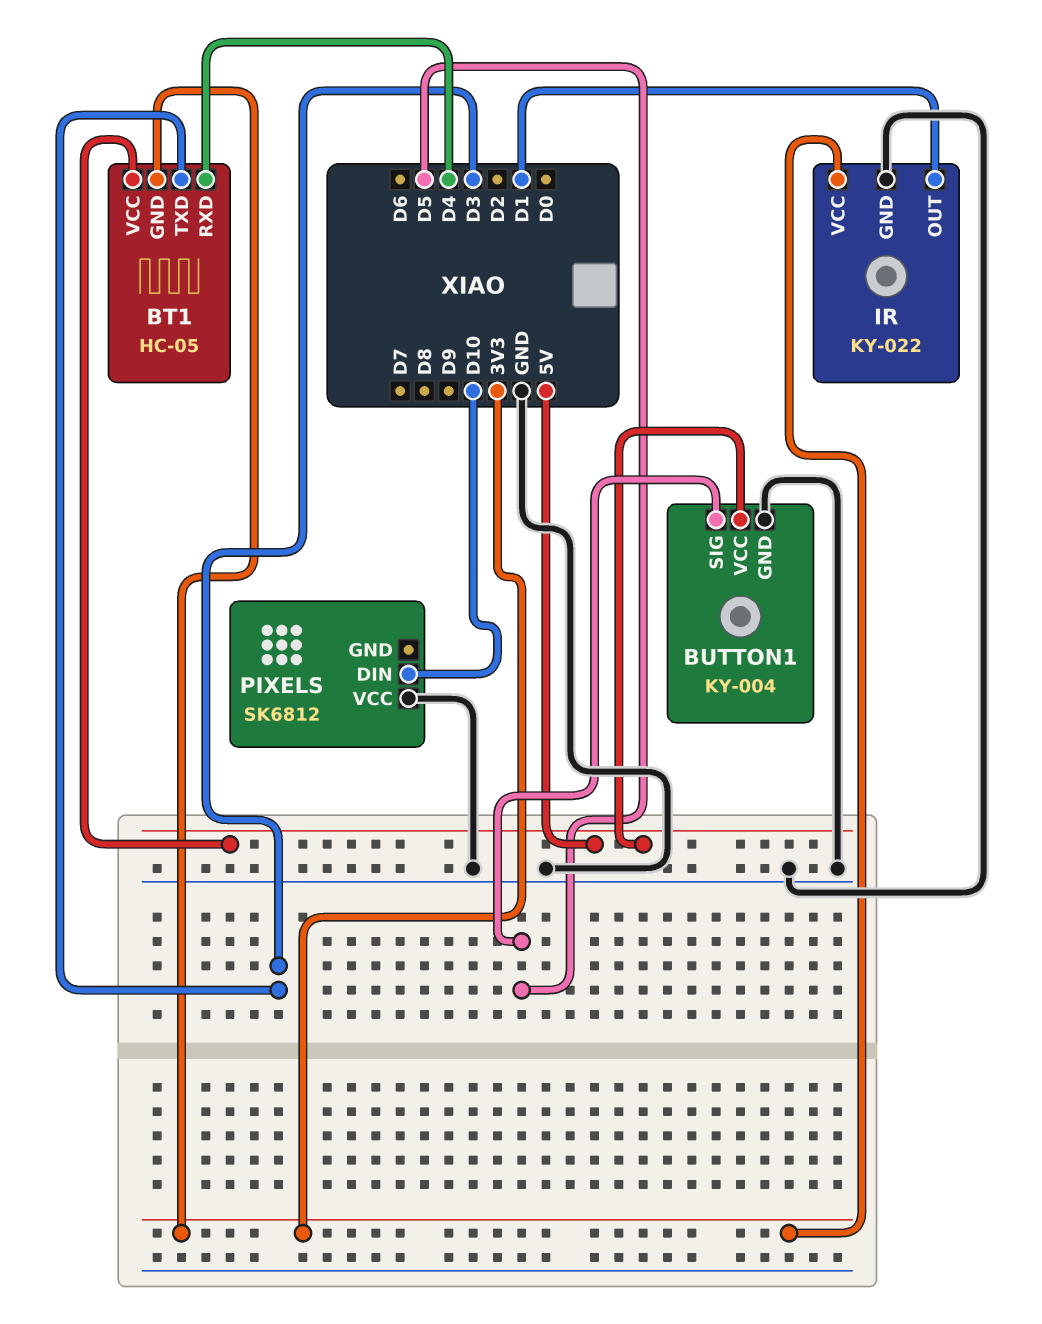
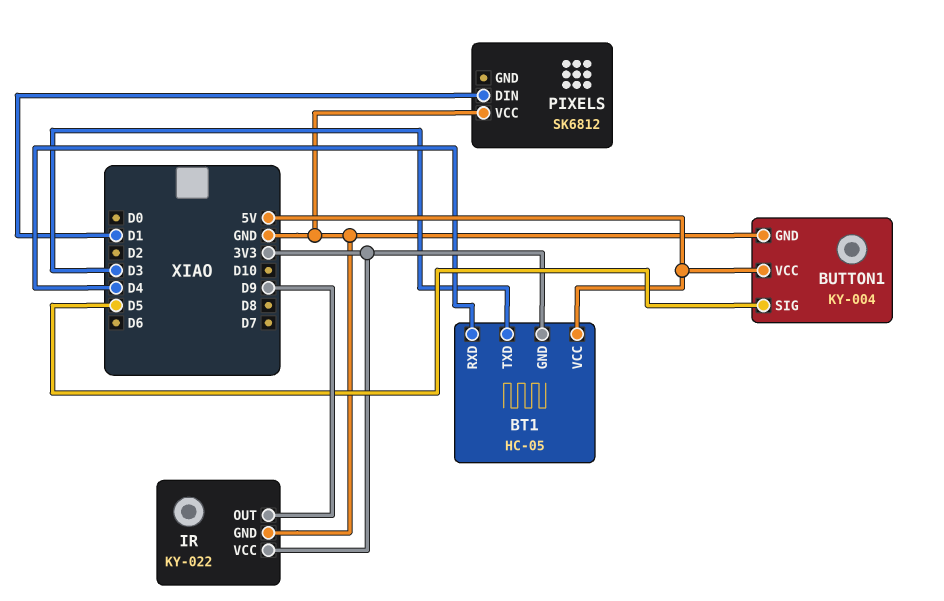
IR pin OUT: D1 -> D9
PIXELS pin DIN: D10 -> D1

